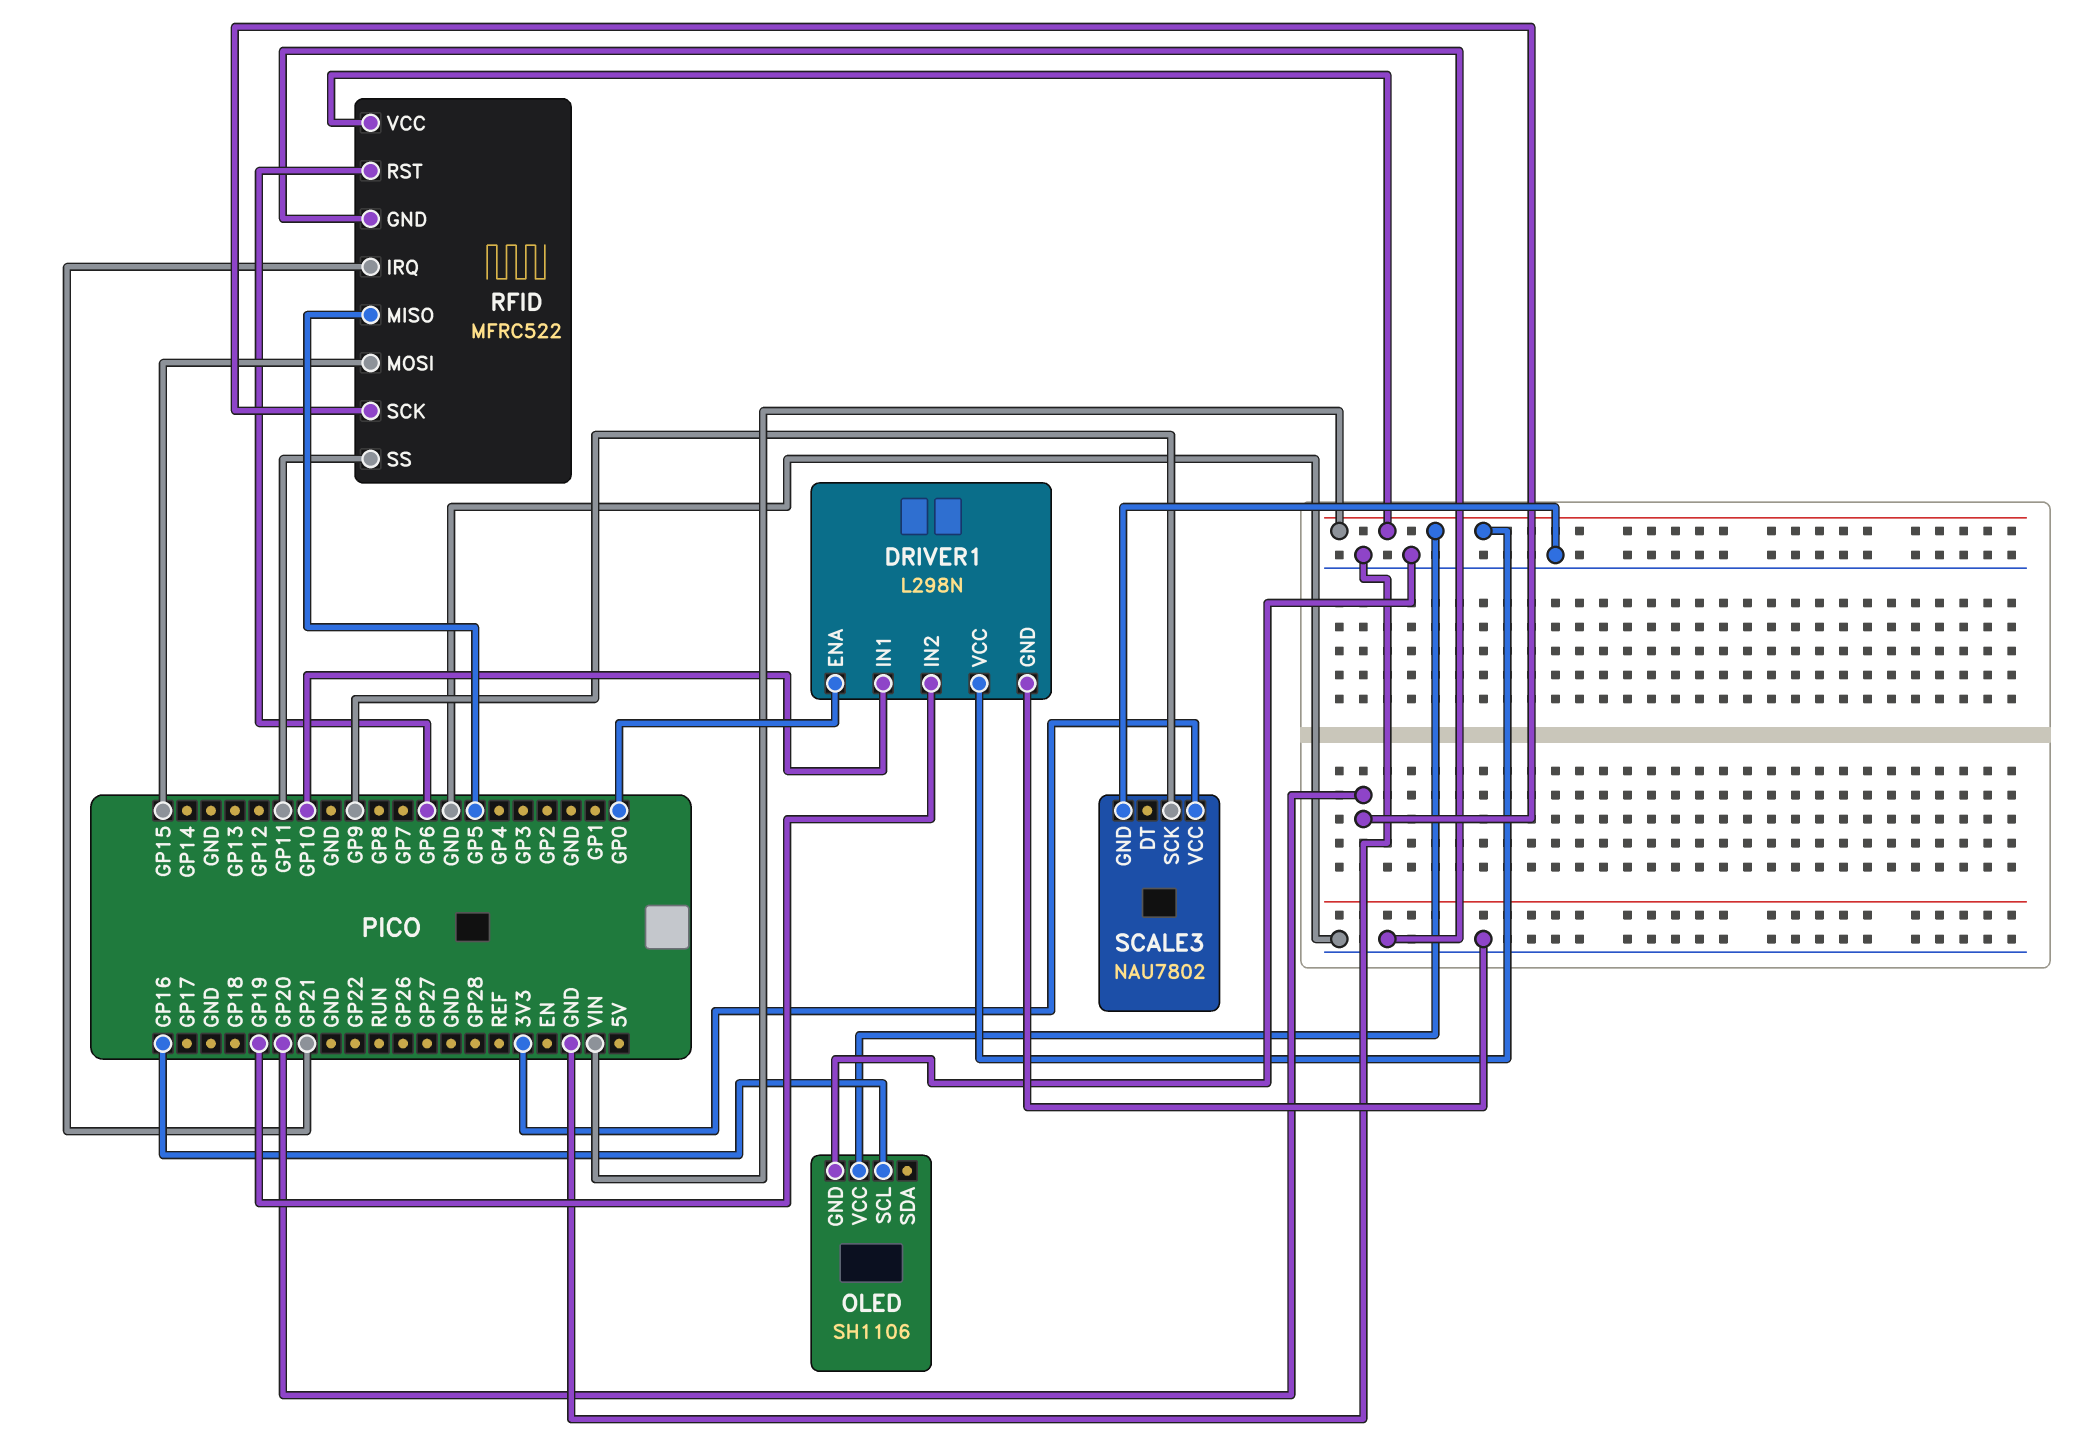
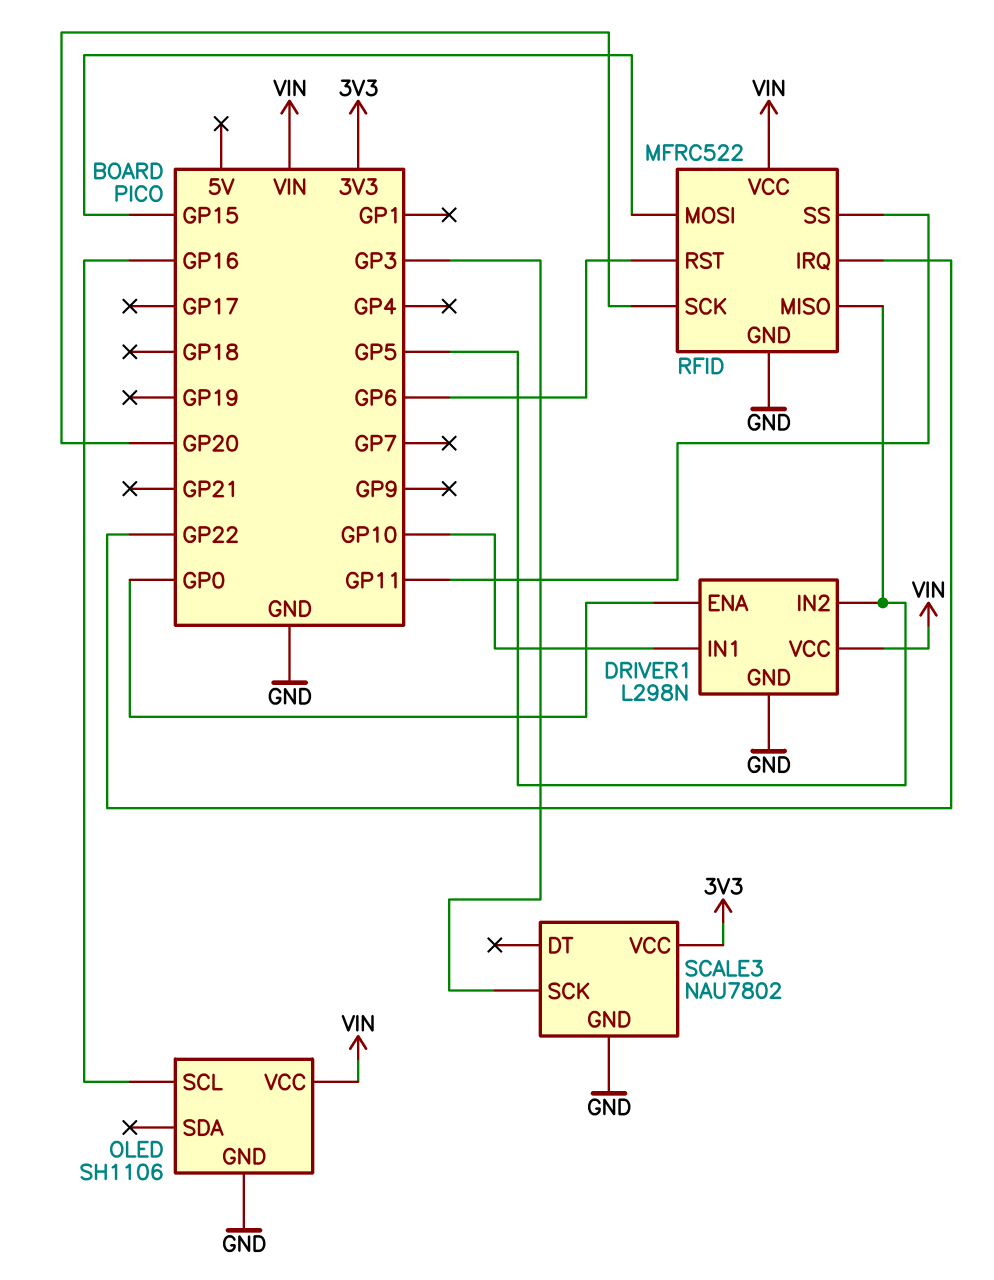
DRIVER1 pin IN2: GP19 -> GP5
RFID pin IRQ: GP21 -> GP22
SCALE3 pin SCK: GP9 -> GP3

